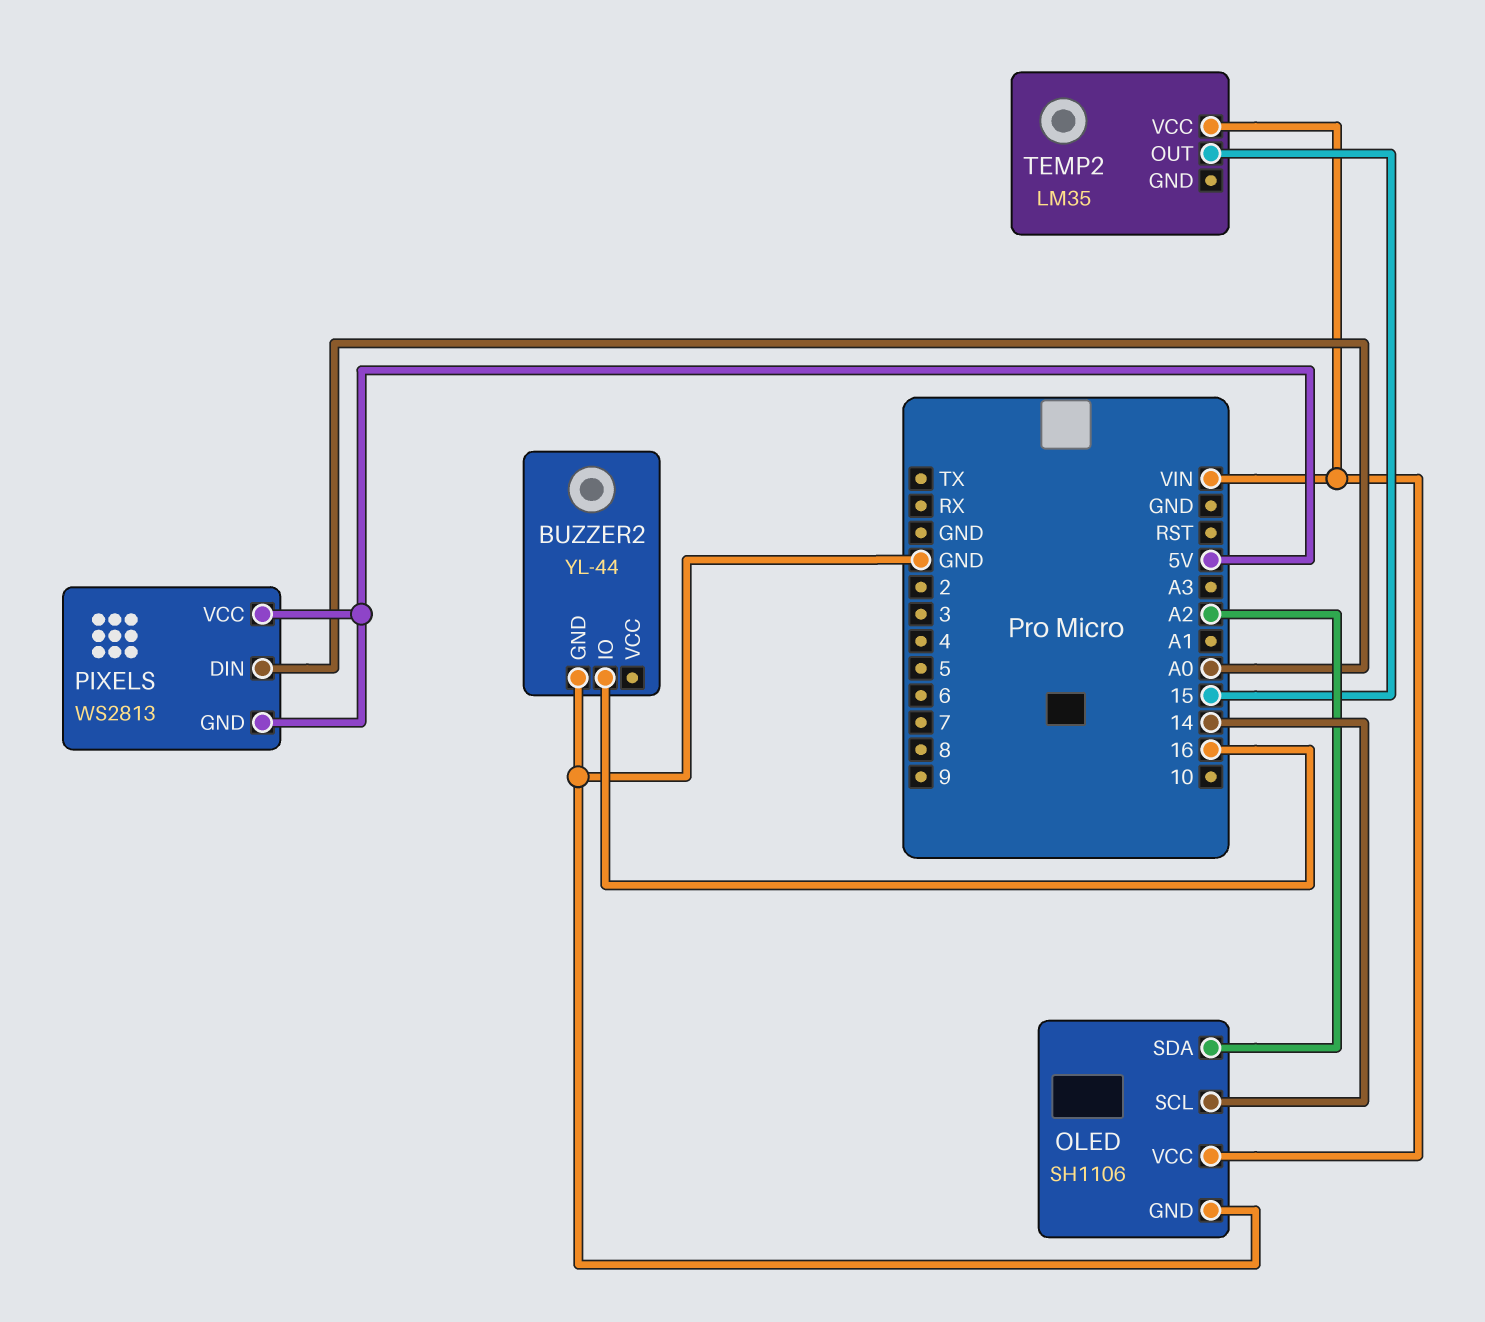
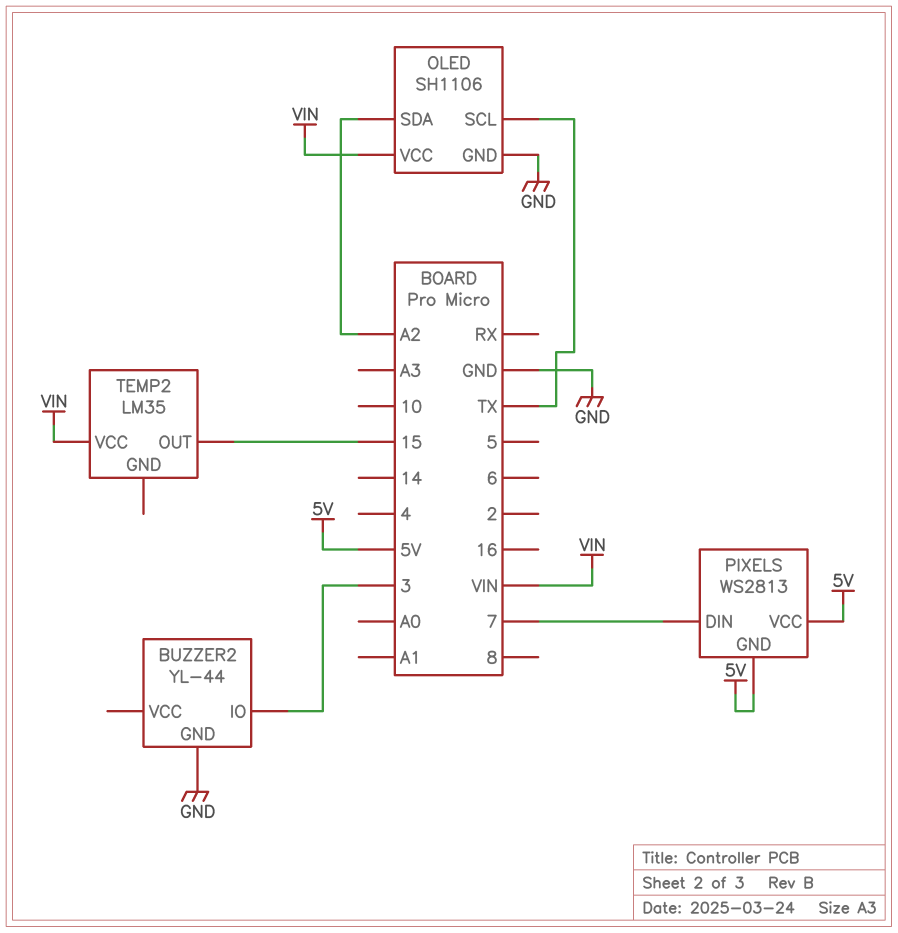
BUZZER2 pin IO: 16 -> 3
OLED pin SCL: 14 -> TX
PIXELS pin DIN: A0 -> 7

